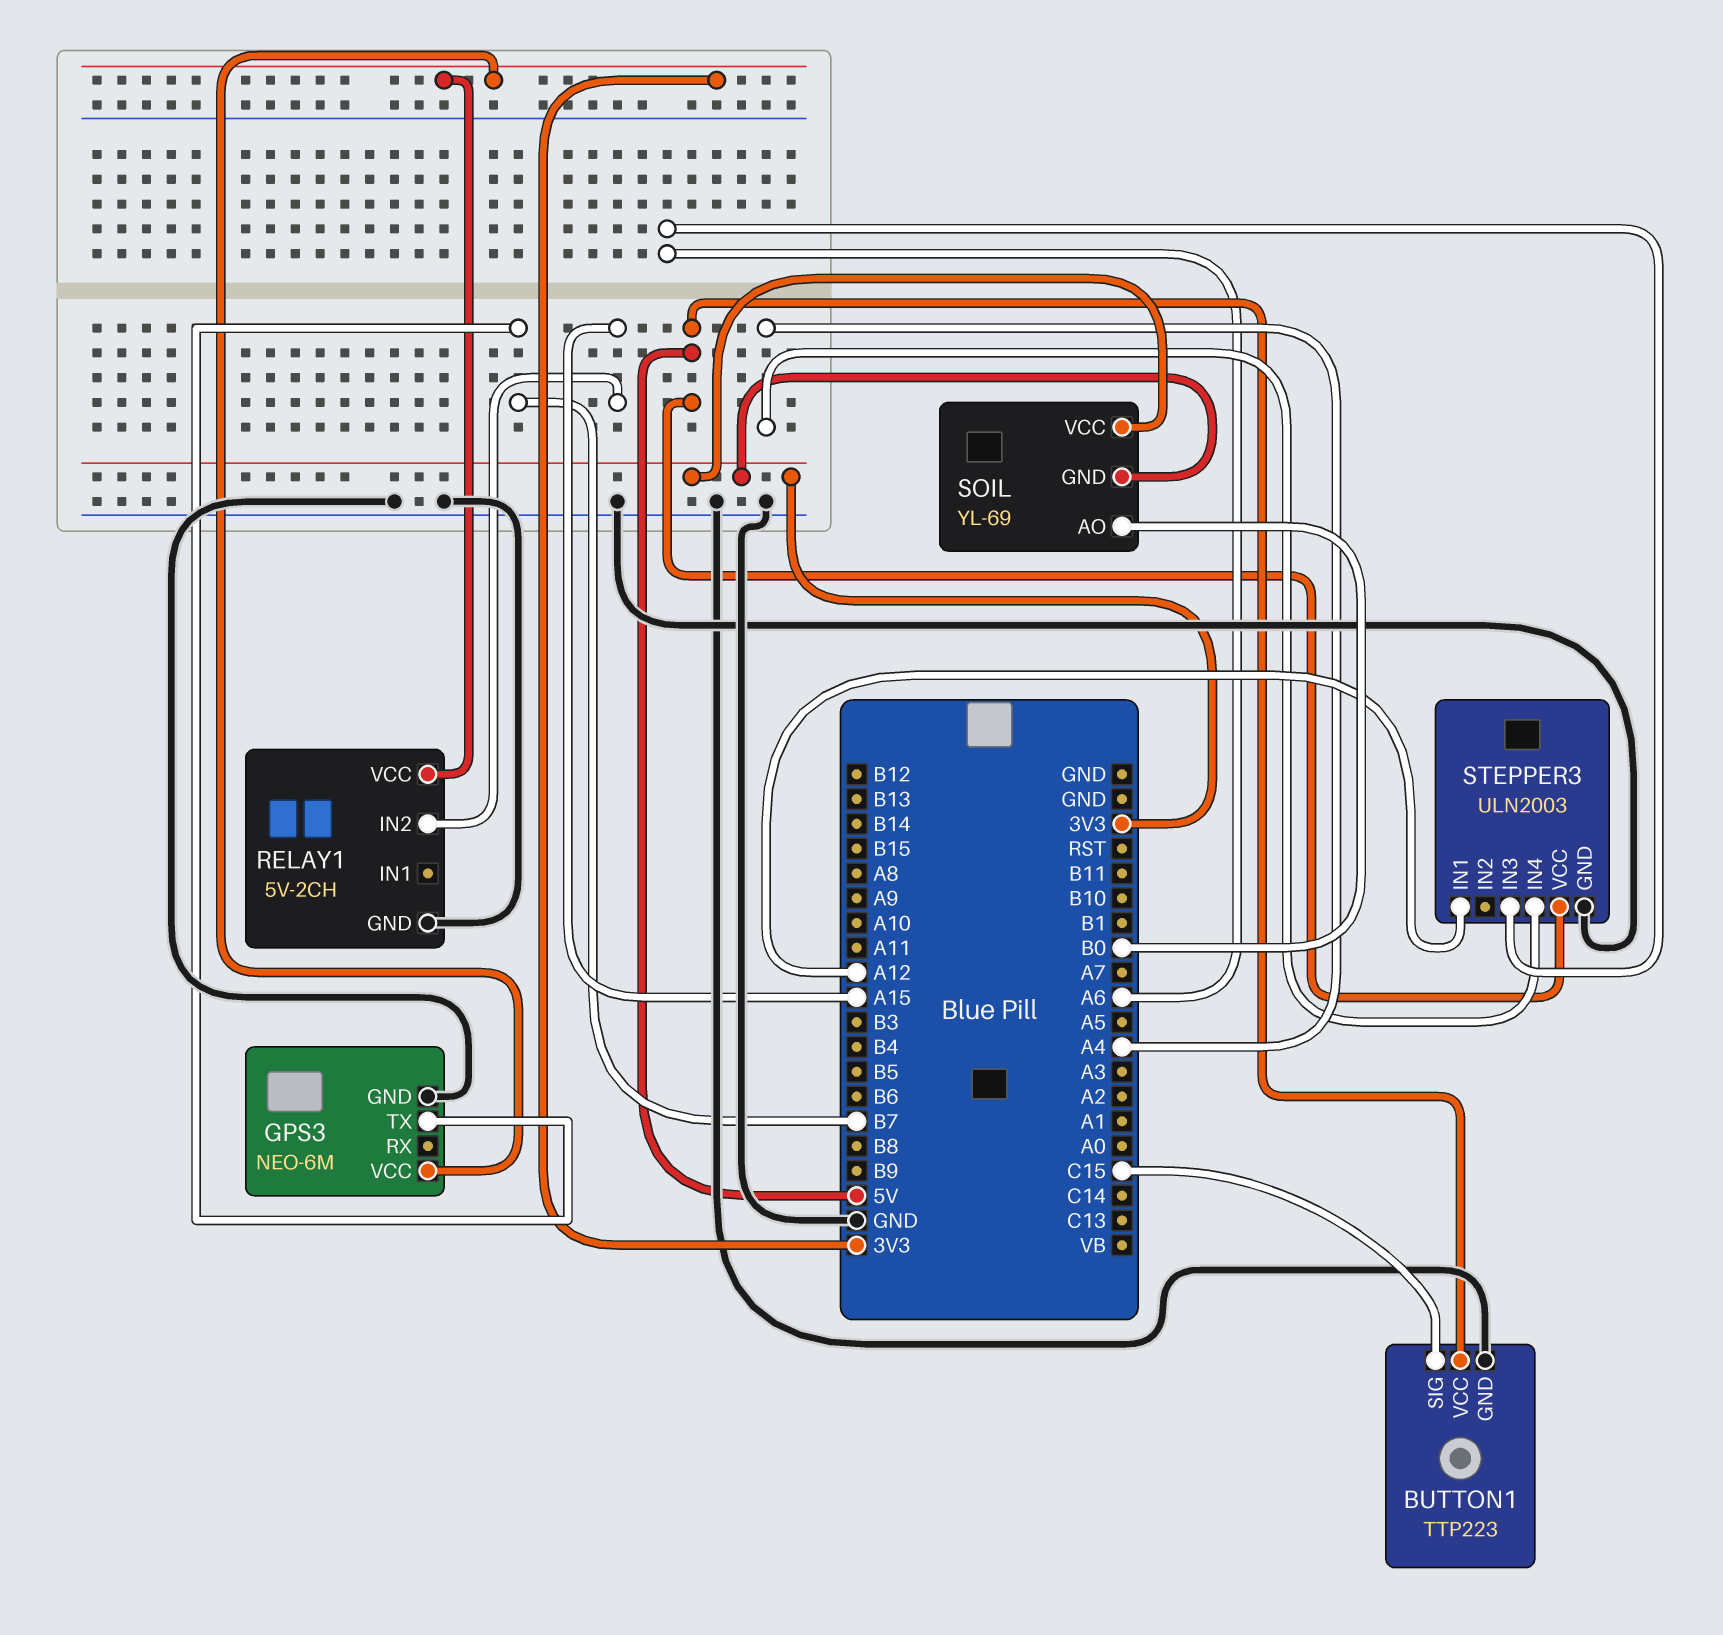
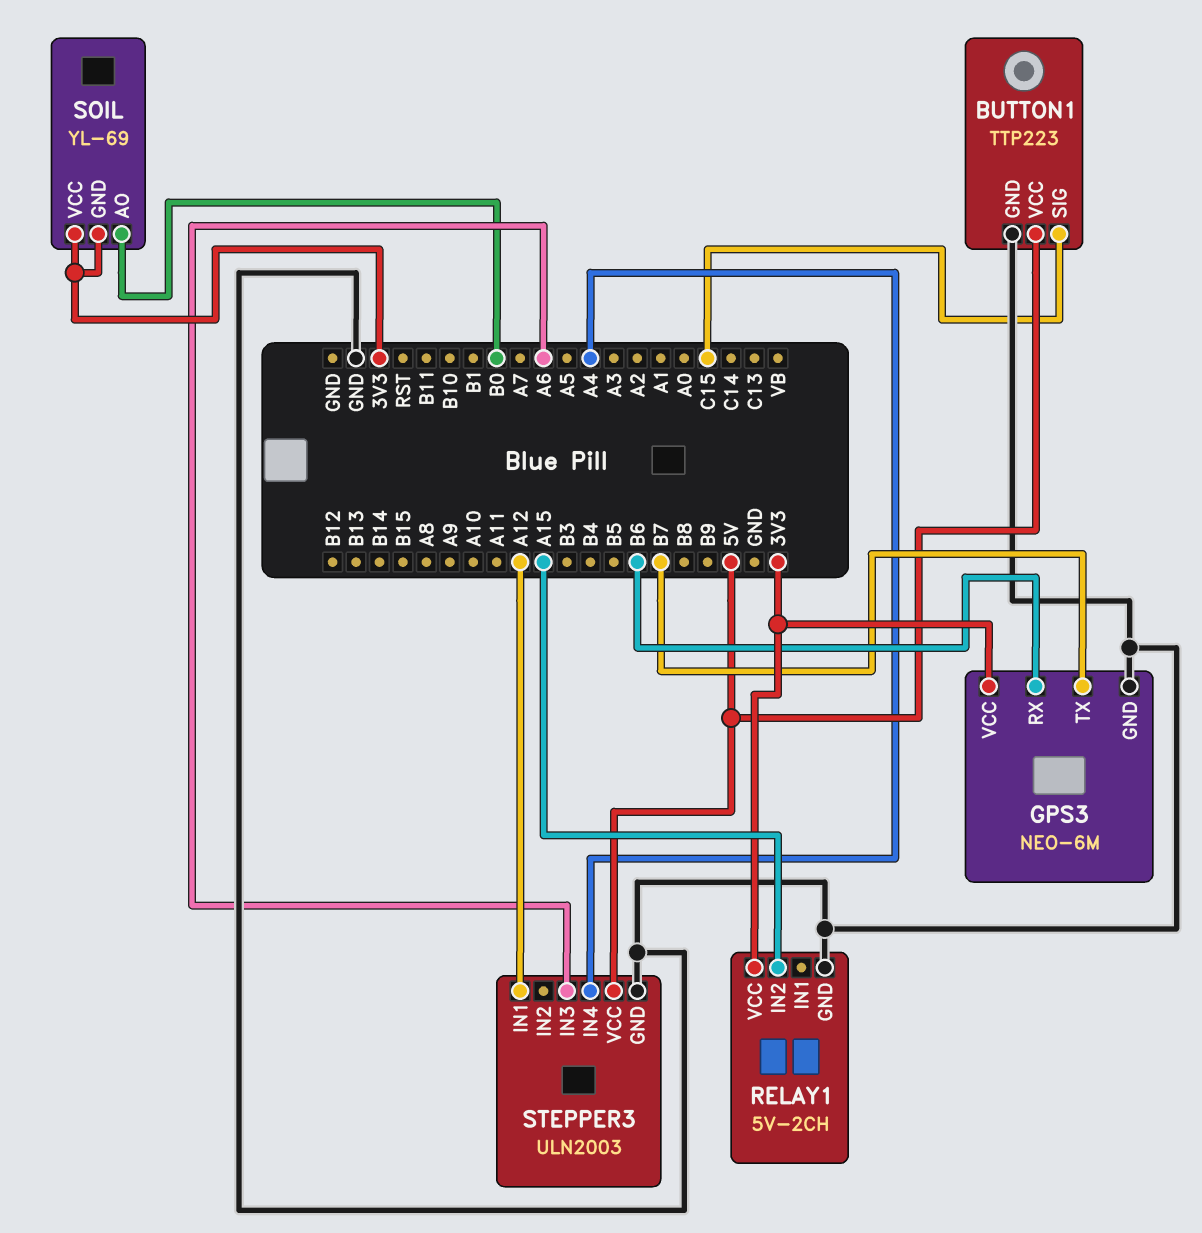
GPS3 pin RX: none -> B6

